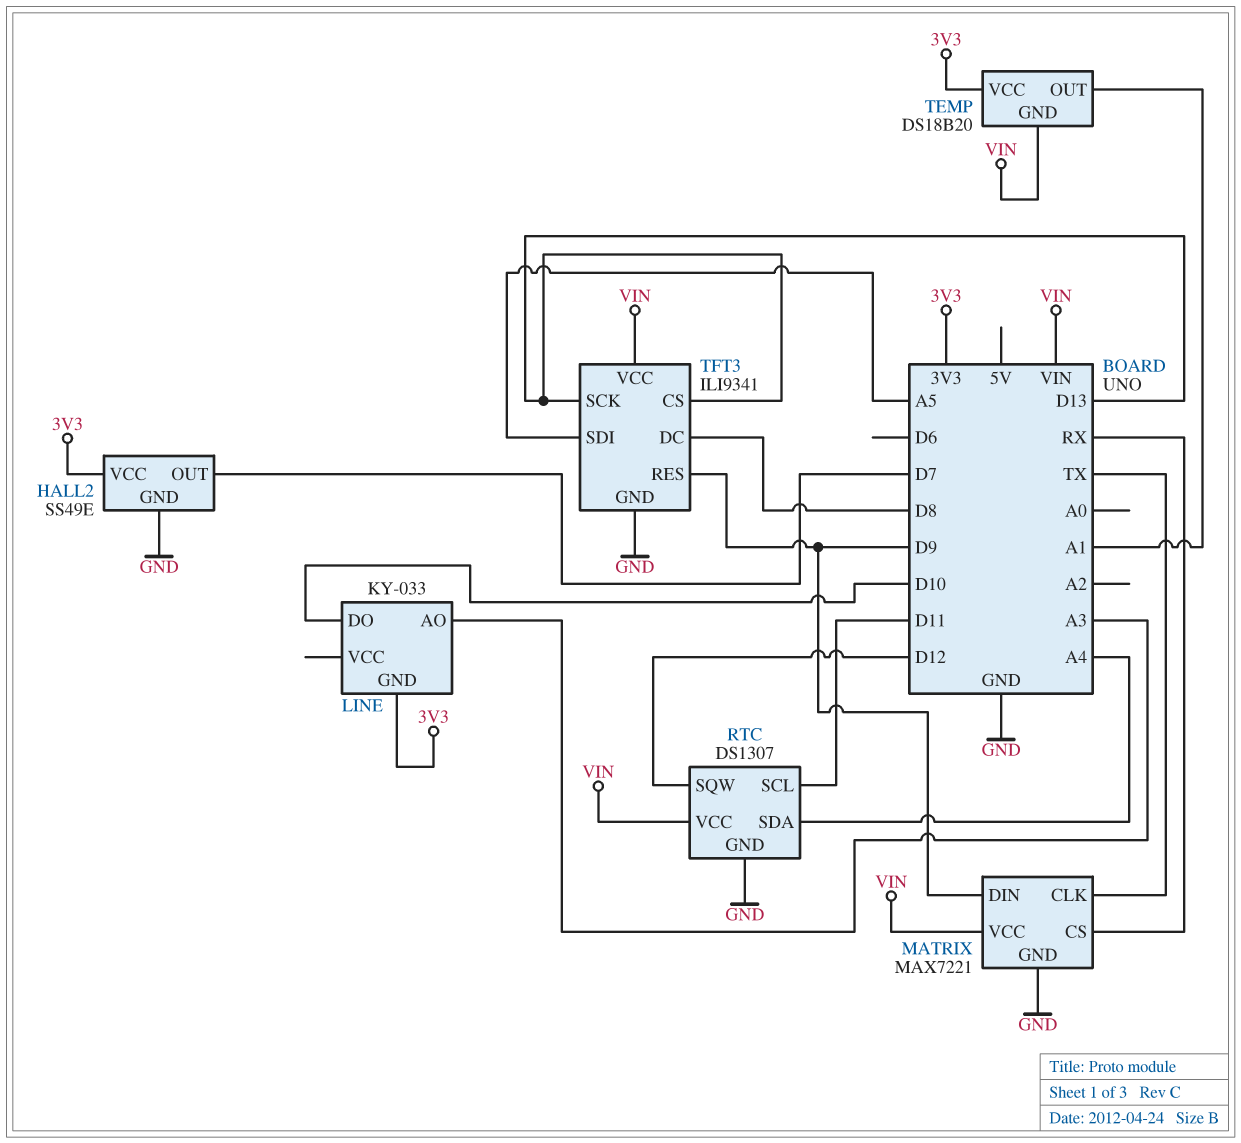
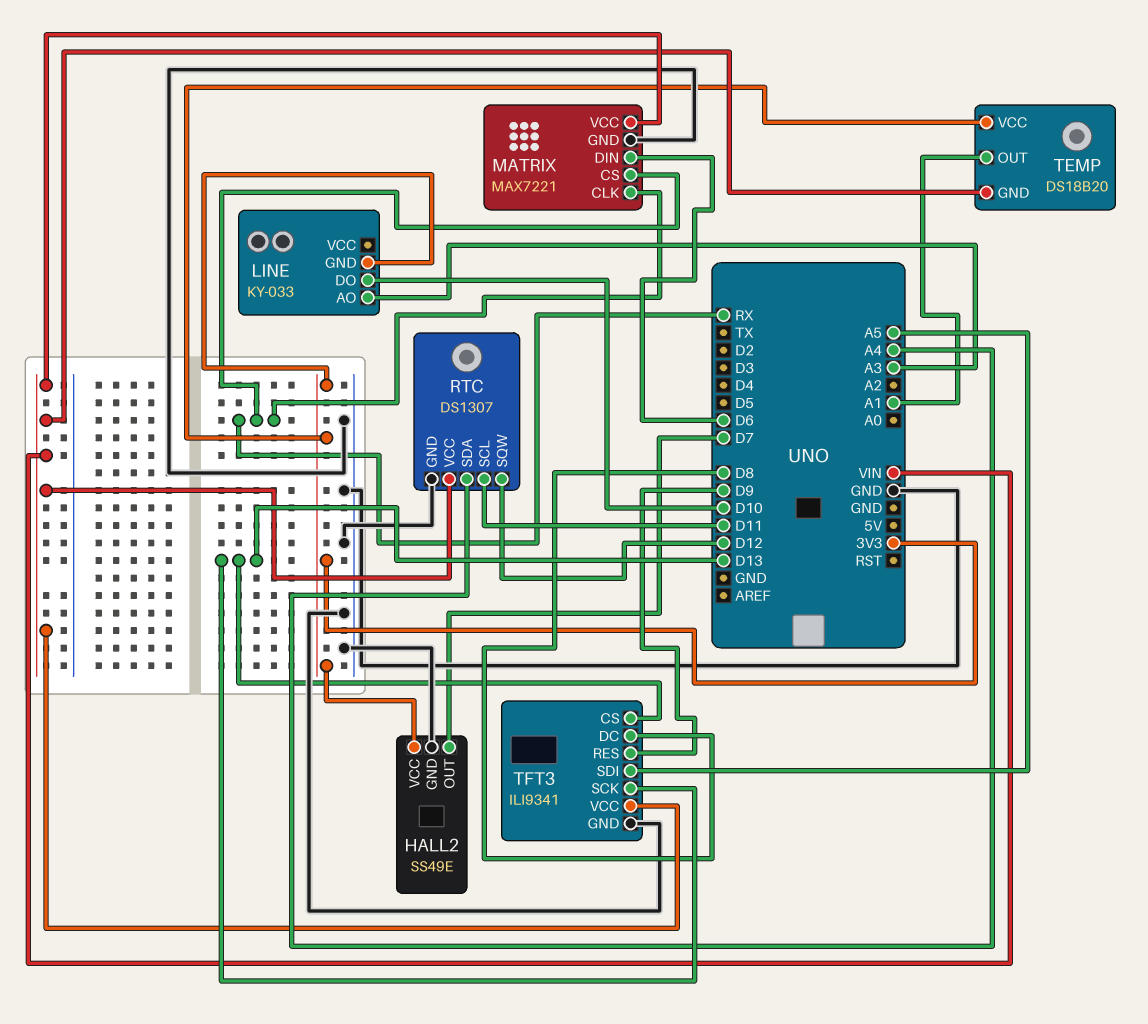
MATRIX pin CLK: TX -> RX
MATRIX pin DIN: D9 -> D6

